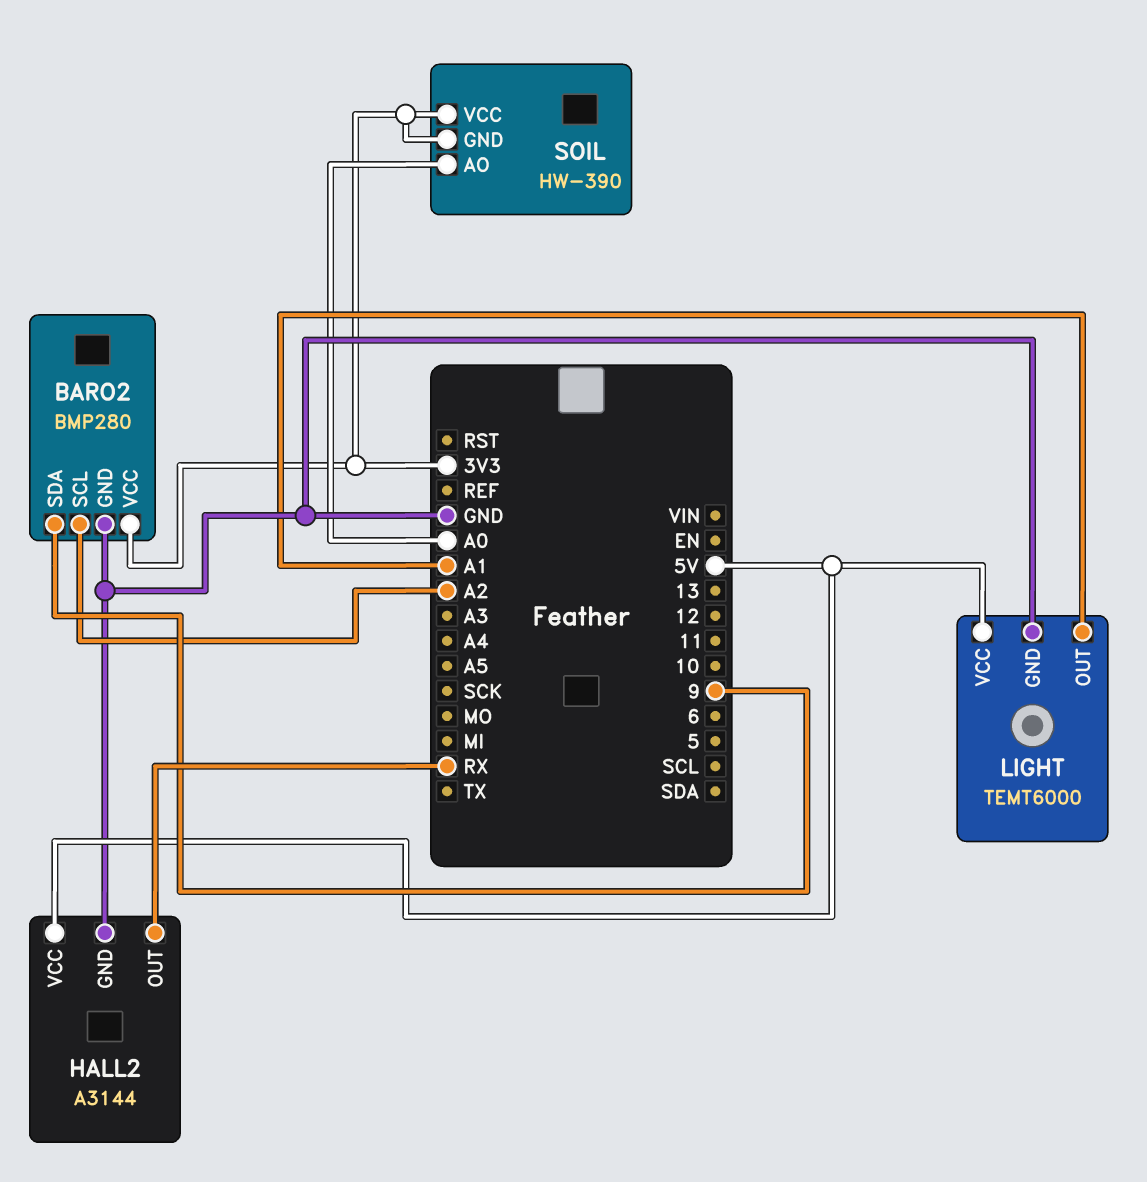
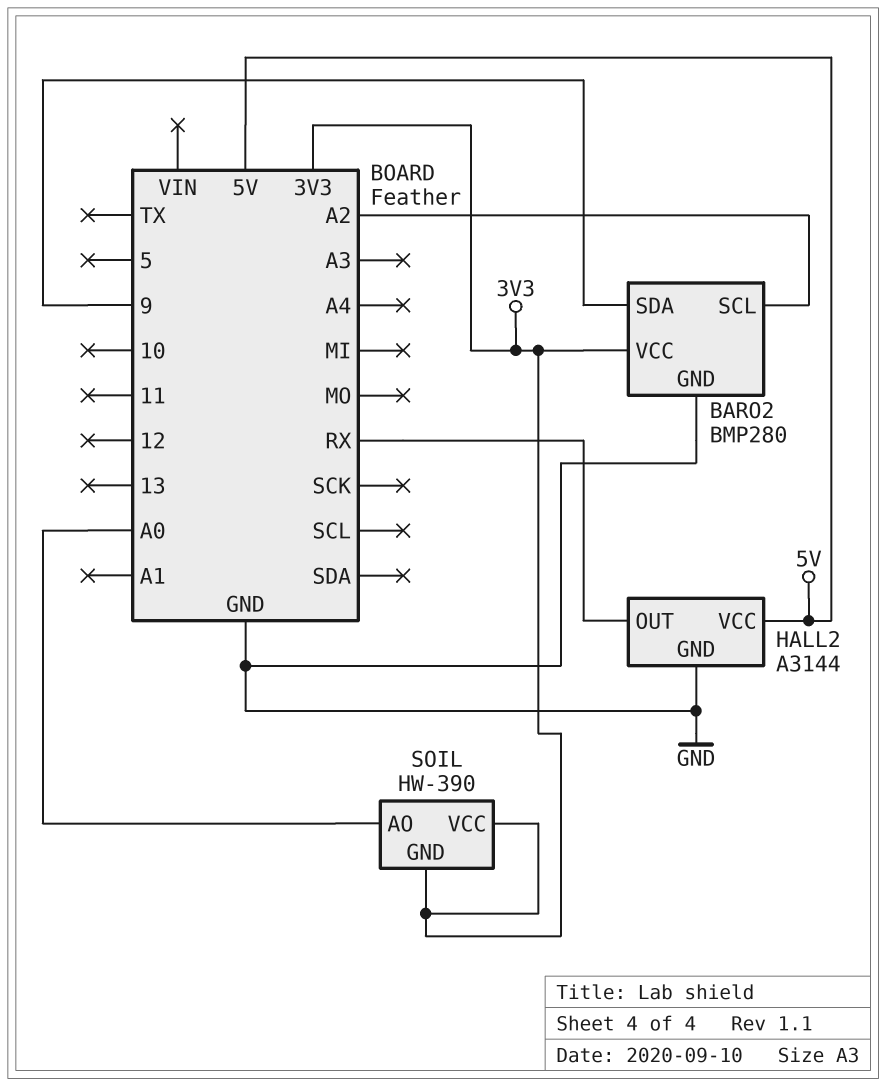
LIGHT: TEMT6000 -> none
LIGHT pin GND: GND -> none
LIGHT pin OUT: A1 -> none
LIGHT pin VCC: 5V -> none

